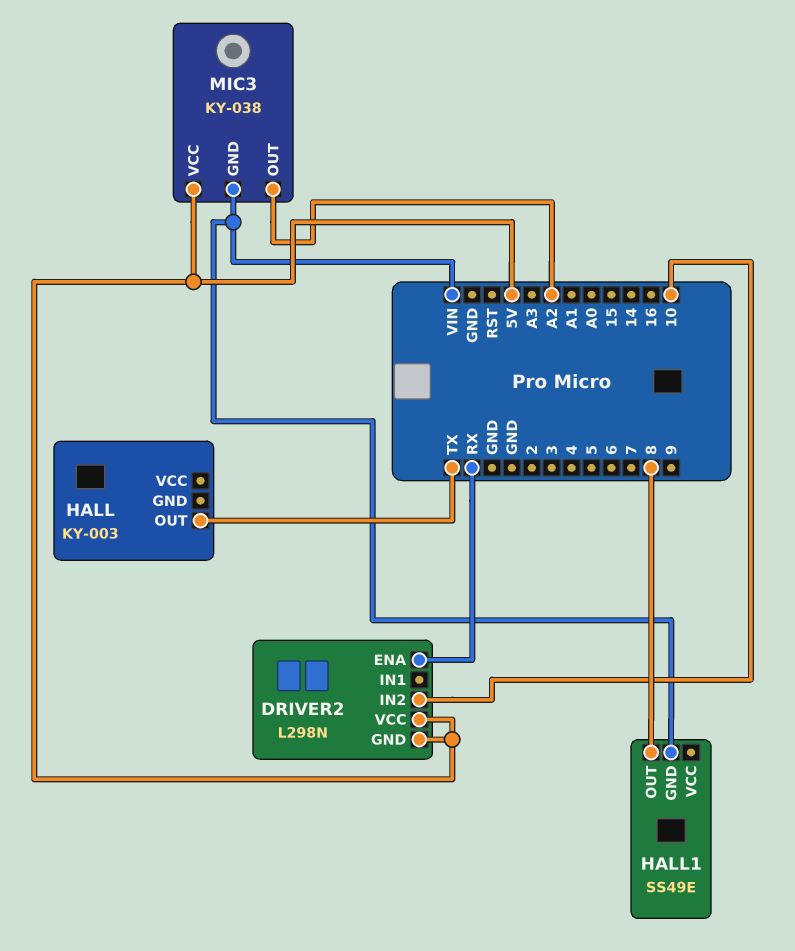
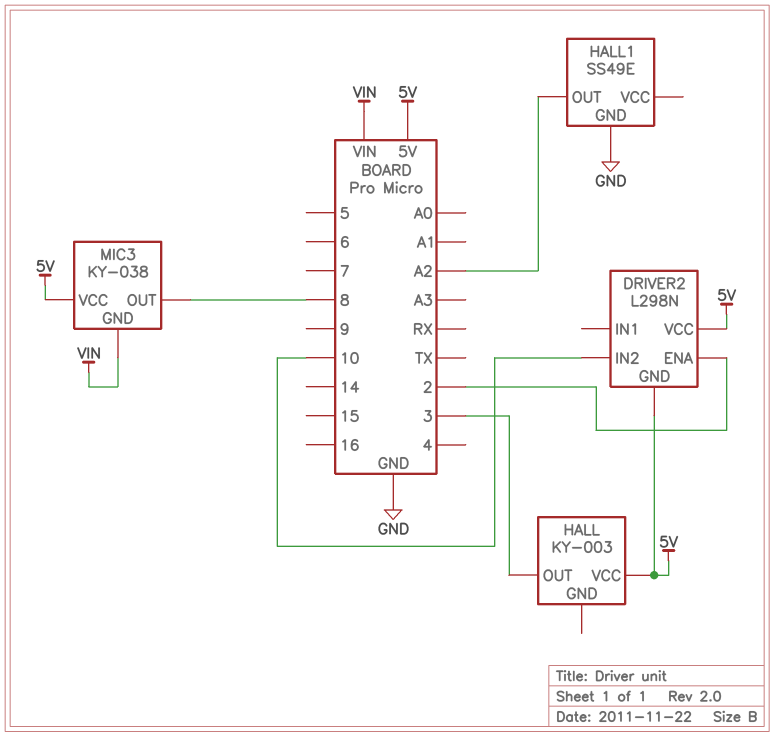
DRIVER2 pin ENA: RX -> 2
HALL pin OUT: TX -> 3
HALL pin VCC: none -> 5V
HALL1 pin GND: VIN -> GND
HALL1 pin OUT: 8 -> A2
MIC3 pin OUT: A2 -> 8

